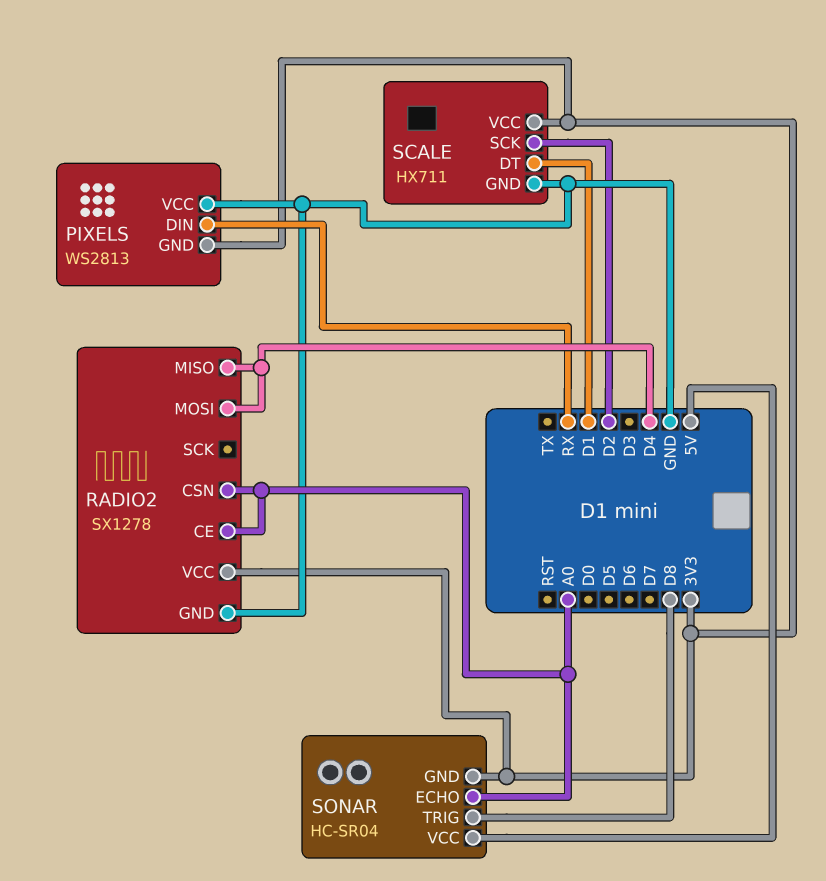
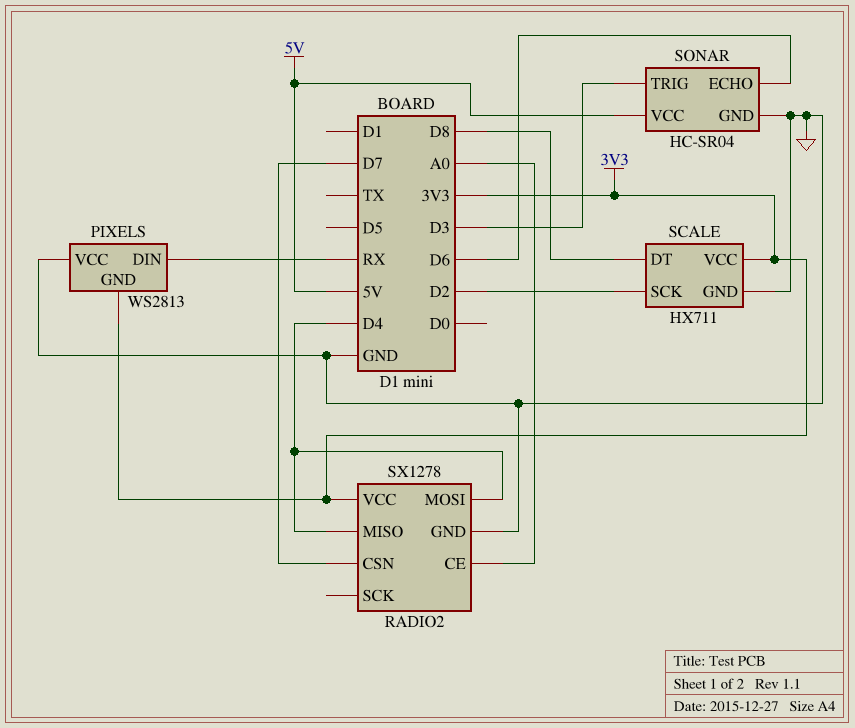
RADIO2 pin CSN: A0 -> D7
SCALE pin DT: D1 -> D8
SONAR pin ECHO: A0 -> D6
SONAR pin GND: 3V3 -> GND
SONAR pin TRIG: D8 -> D3

